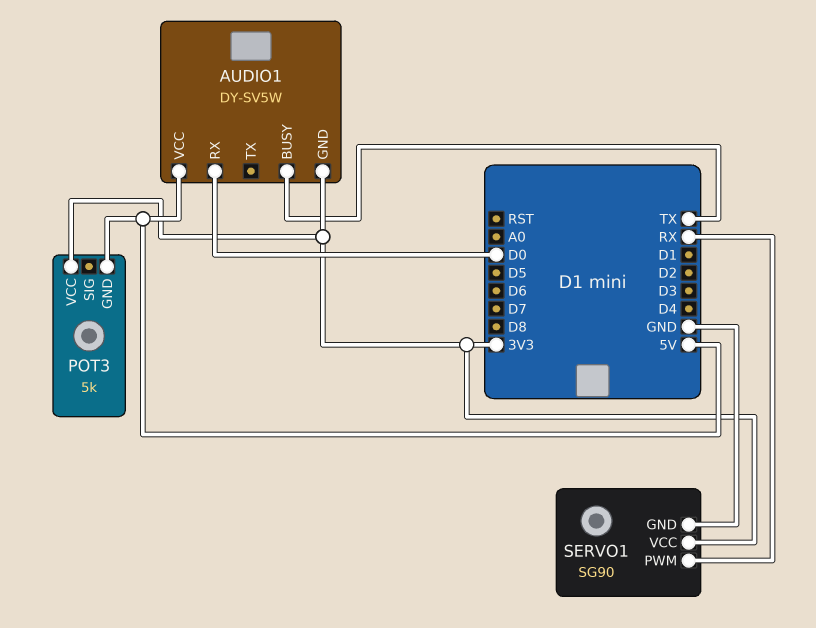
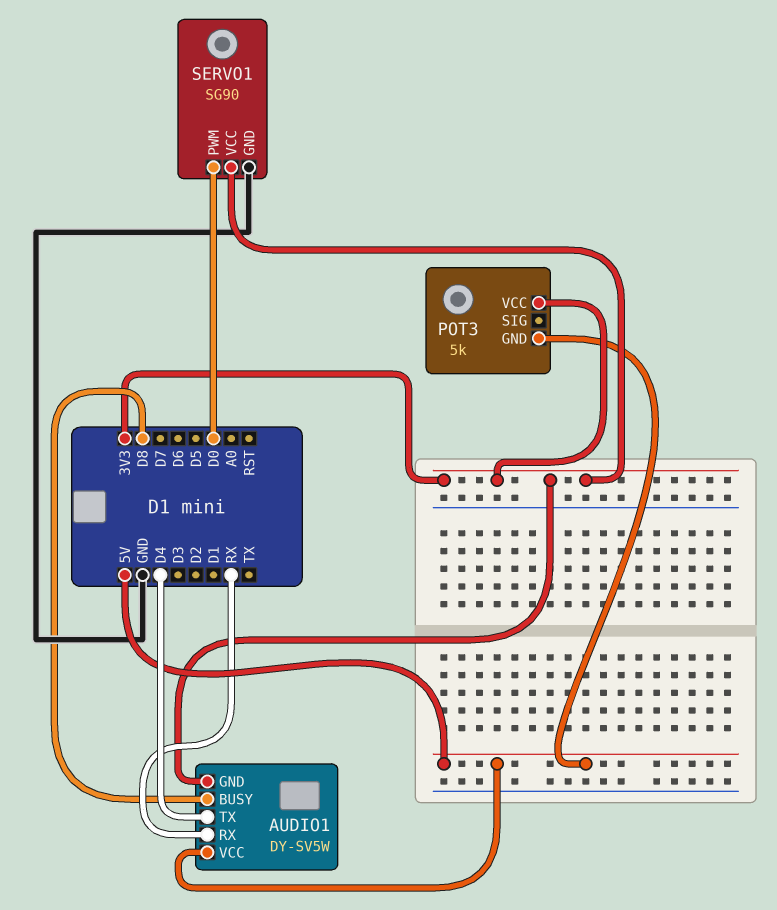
AUDIO1 pin BUSY: TX -> D8
AUDIO1 pin RX: D0 -> RX
AUDIO1 pin TX: none -> D4
SERVO1 pin PWM: RX -> D0

